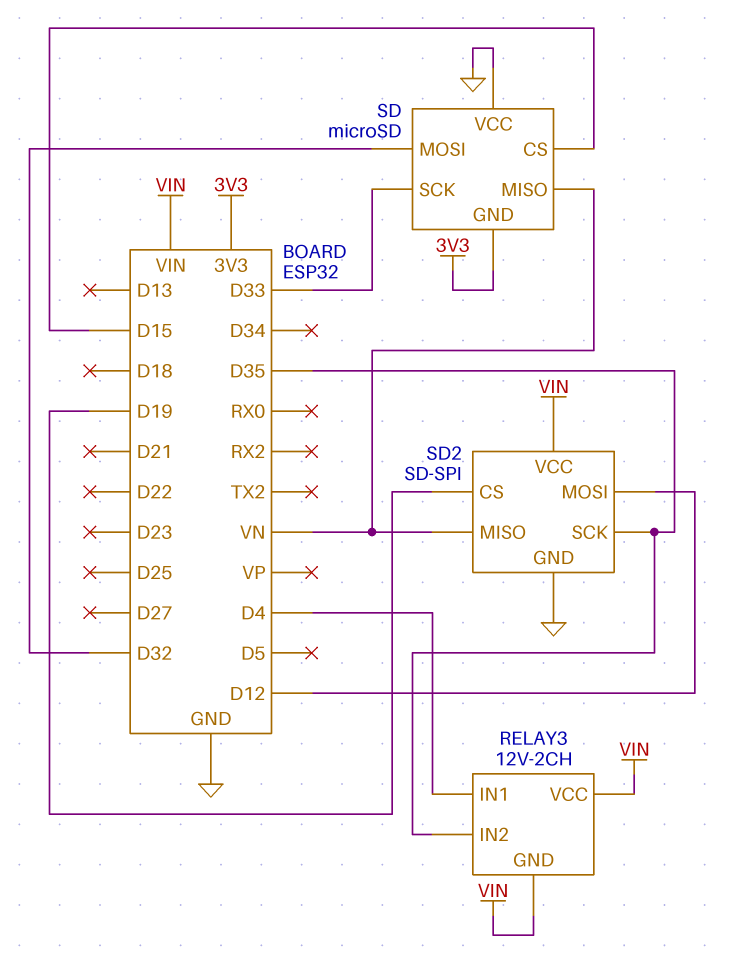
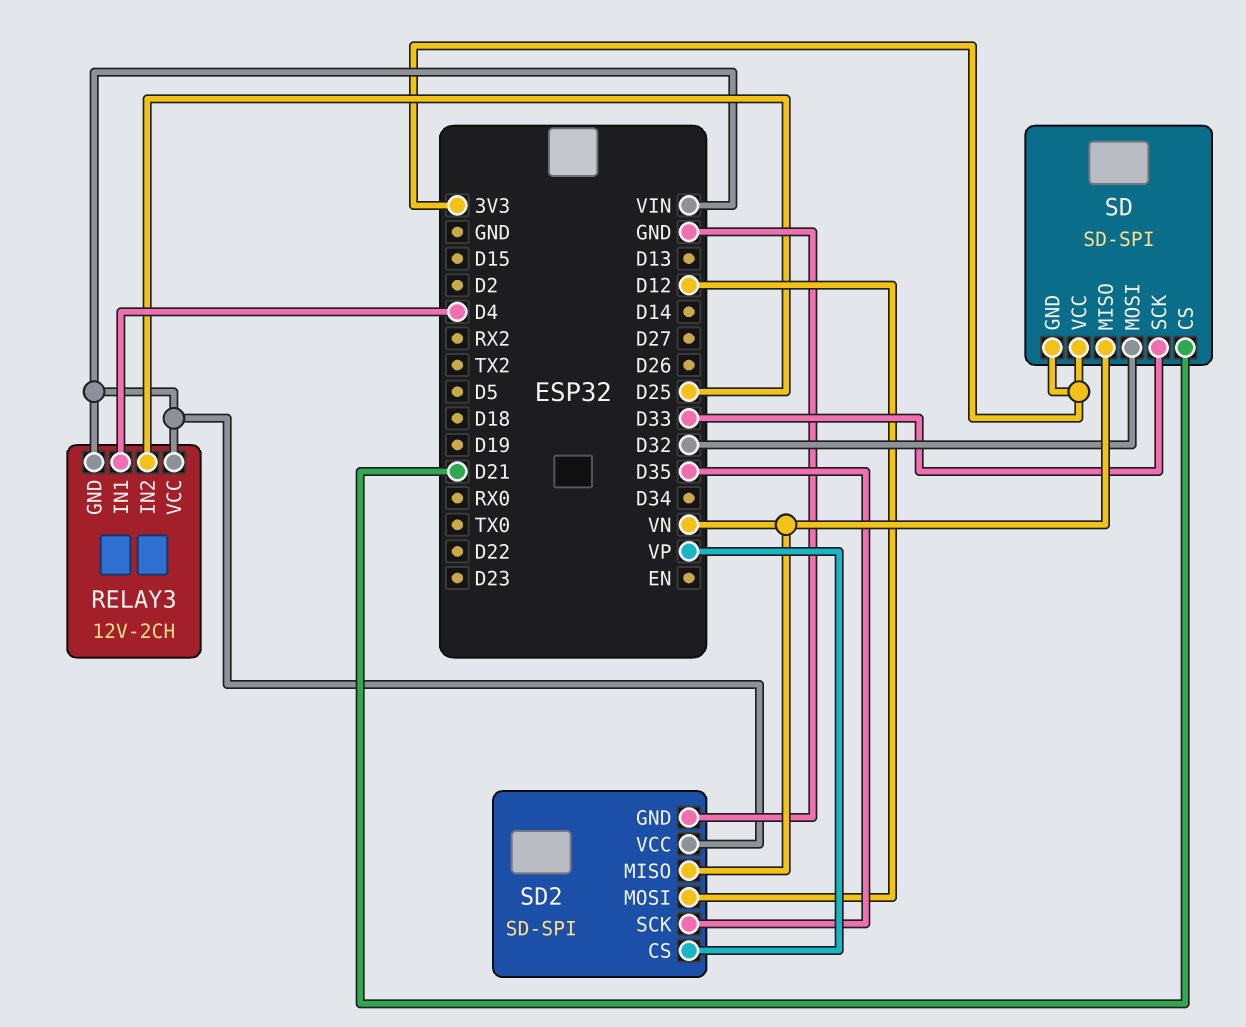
RELAY3 pin IN2: D35 -> D25
SD: microSD -> SD-SPI
SD pin CS: D15 -> D21
SD pin VCC: GND -> 3V3
SD2 pin CS: D19 -> VP

